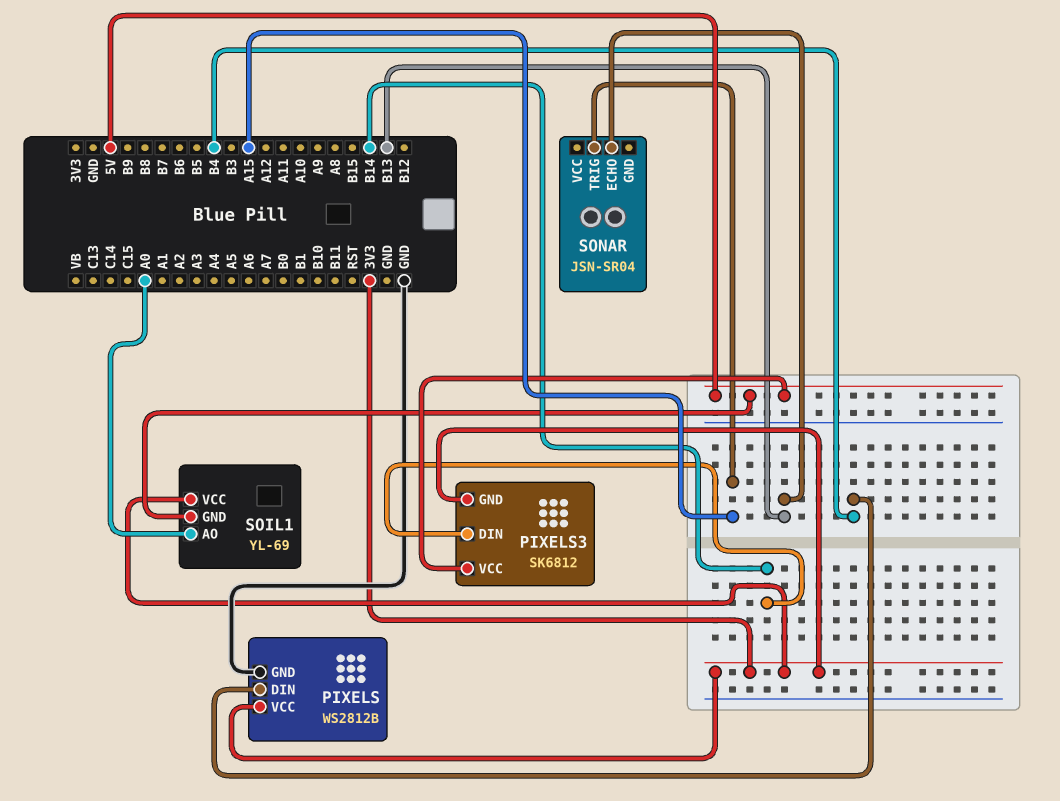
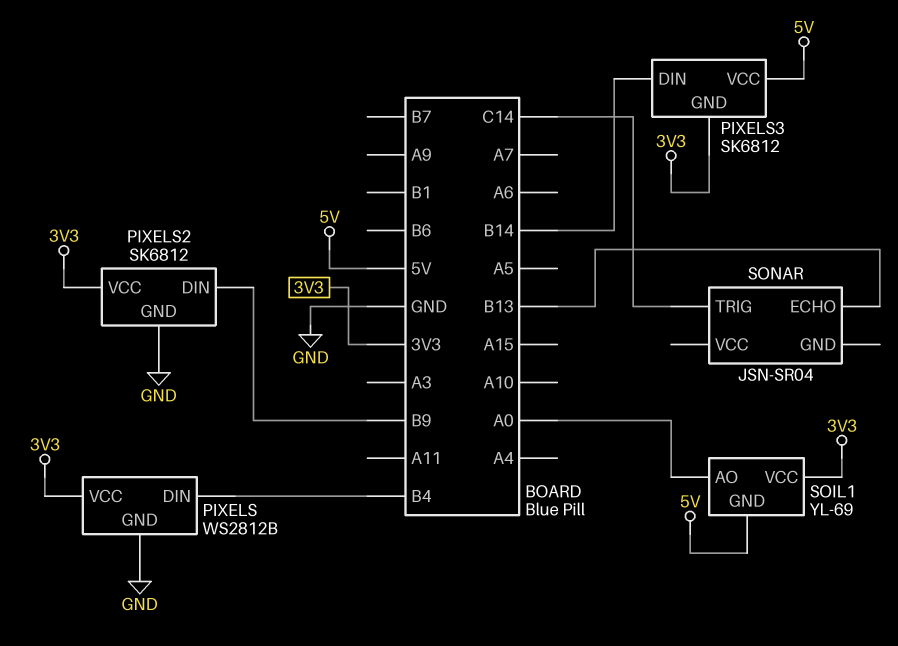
PIXELS2: none -> SK6812
PIXELS2 pin DIN: none -> B9
PIXELS2 pin GND: none -> GND
PIXELS2 pin VCC: none -> 3V3
SONAR pin TRIG: A15 -> C14

